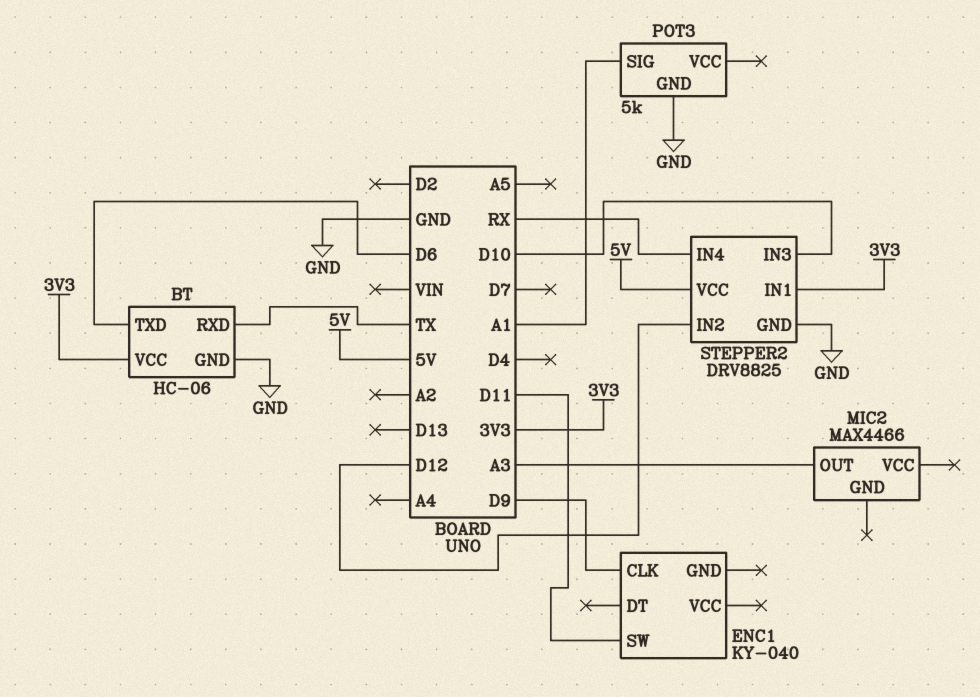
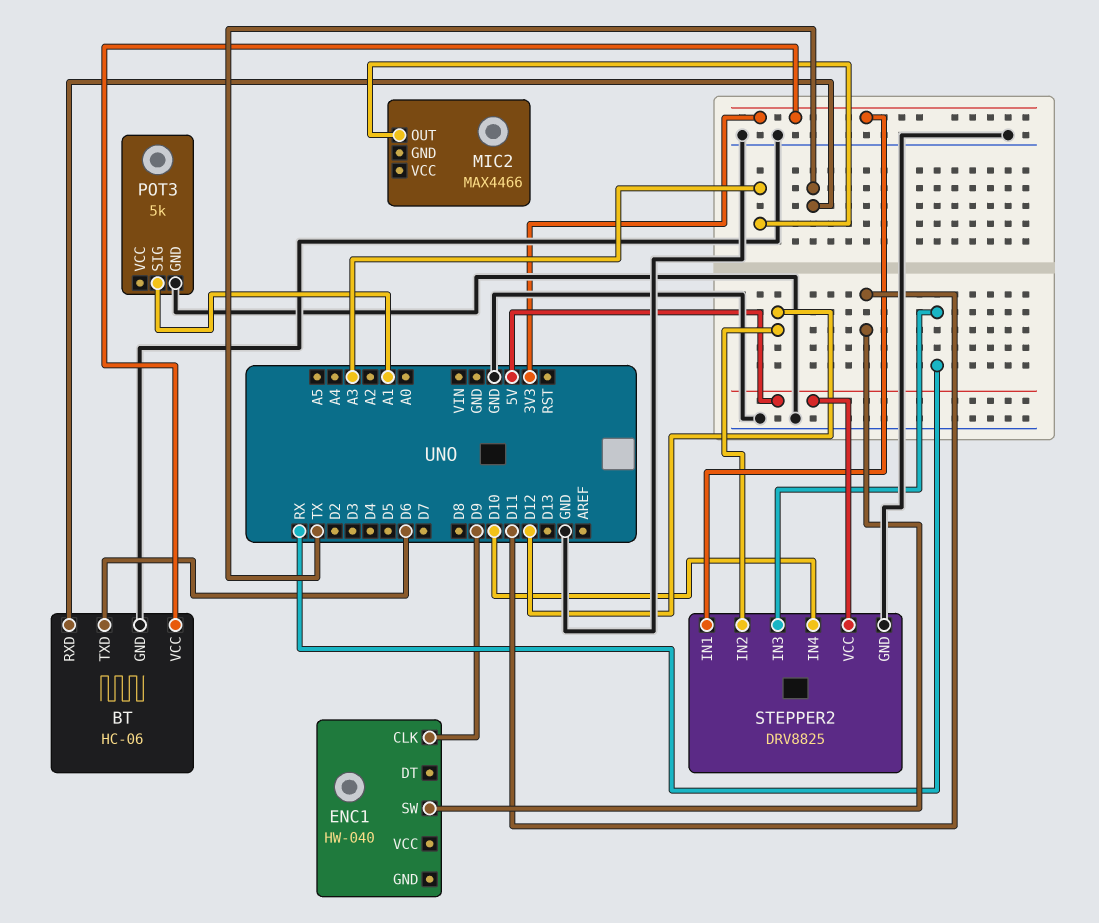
ENC1: KY-040 -> HW-040
STEPPER2 pin IN3: D10 -> RX
STEPPER2 pin IN4: RX -> D10

